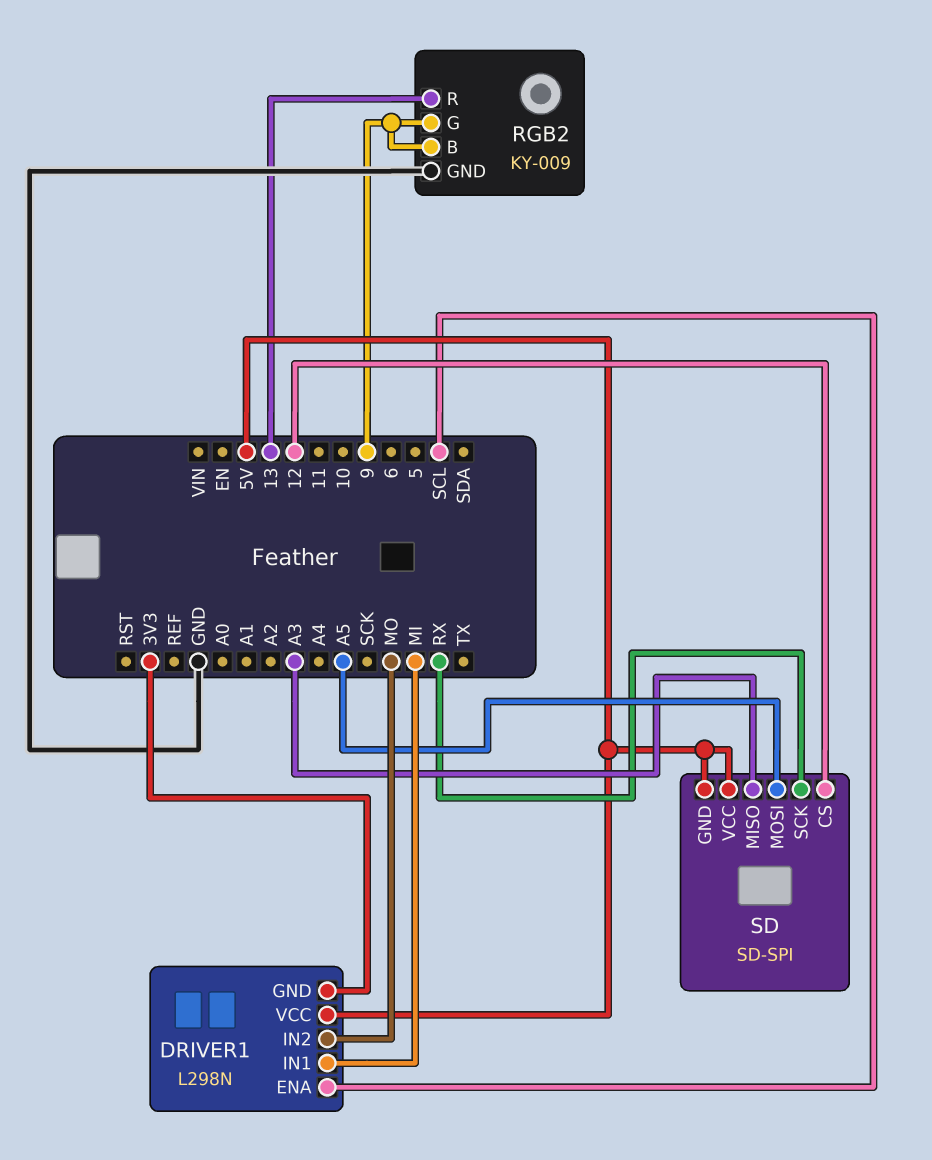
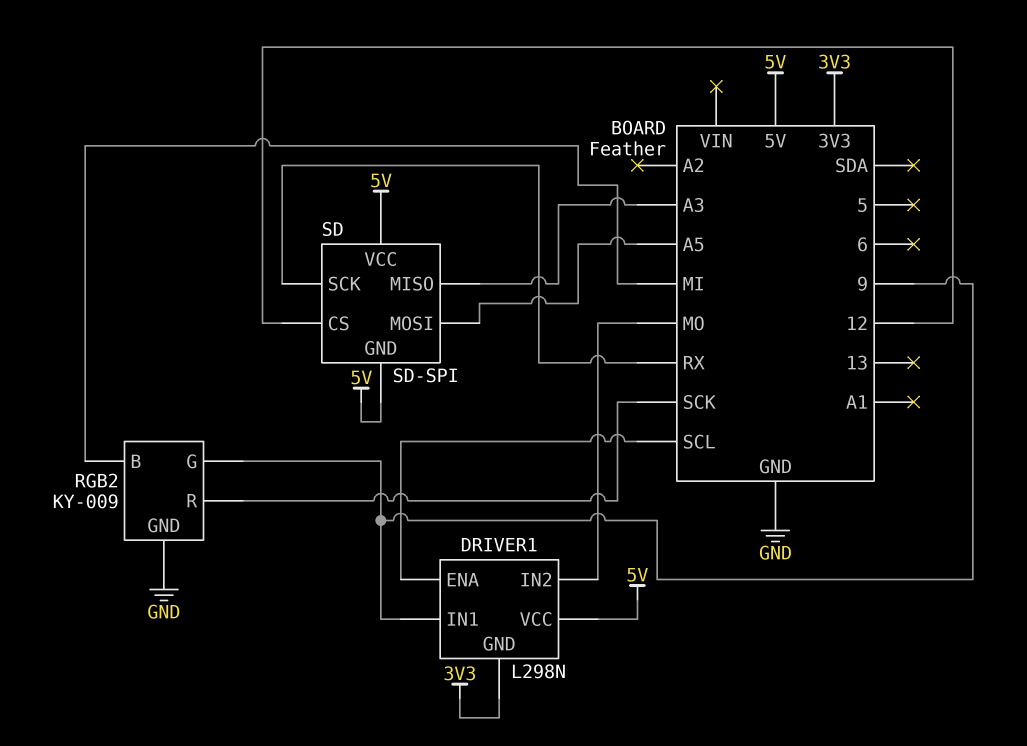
DRIVER1 pin IN1: MI -> 9
RGB2 pin B: 9 -> MI
RGB2 pin R: 13 -> SCK

